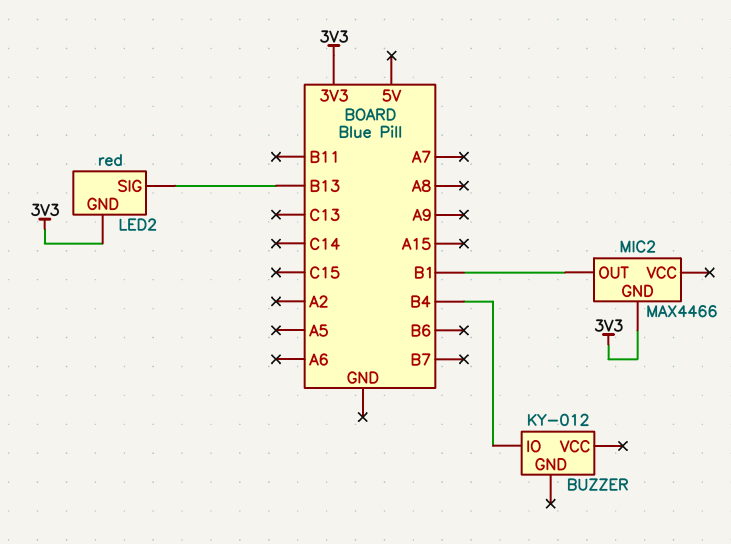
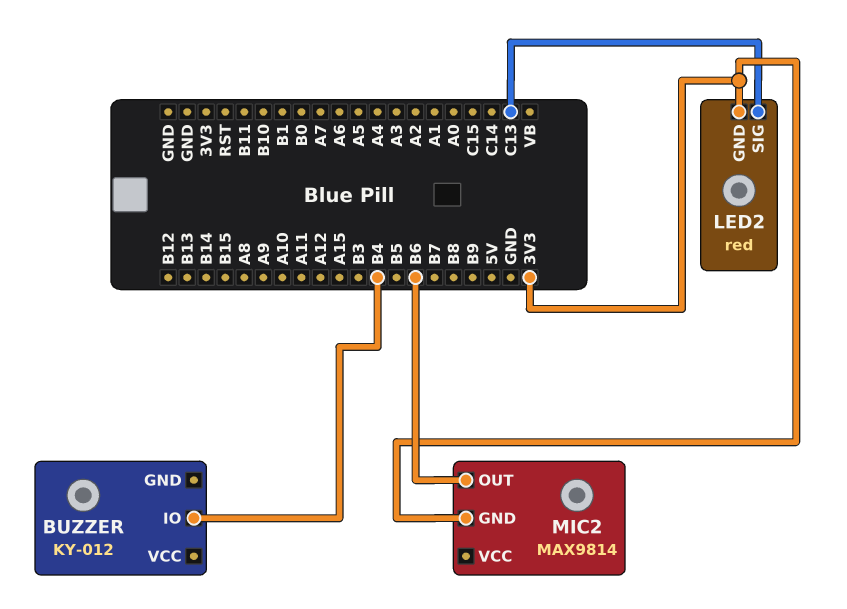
LED2 pin SIG: B13 -> C13
MIC2: MAX4466 -> MAX9814
MIC2 pin OUT: B1 -> B6

